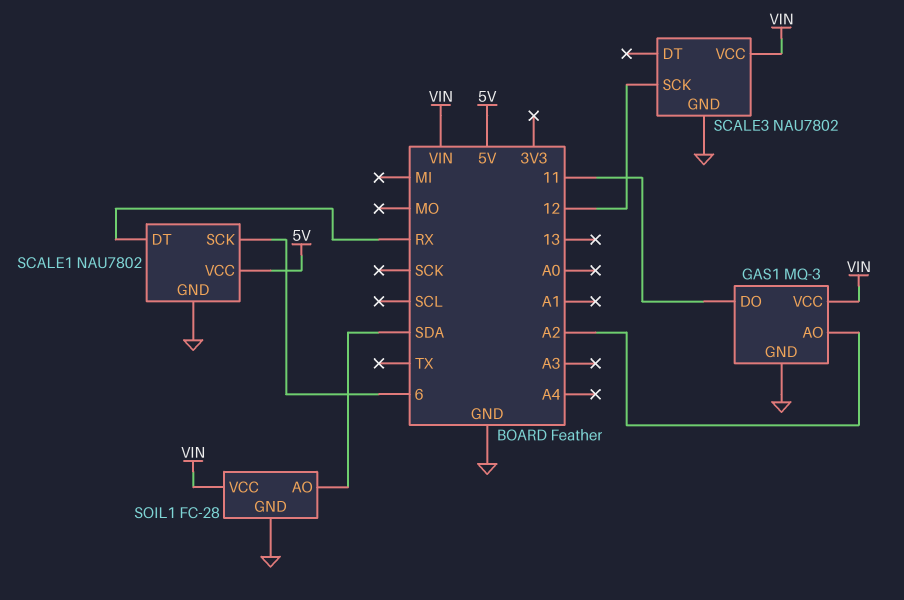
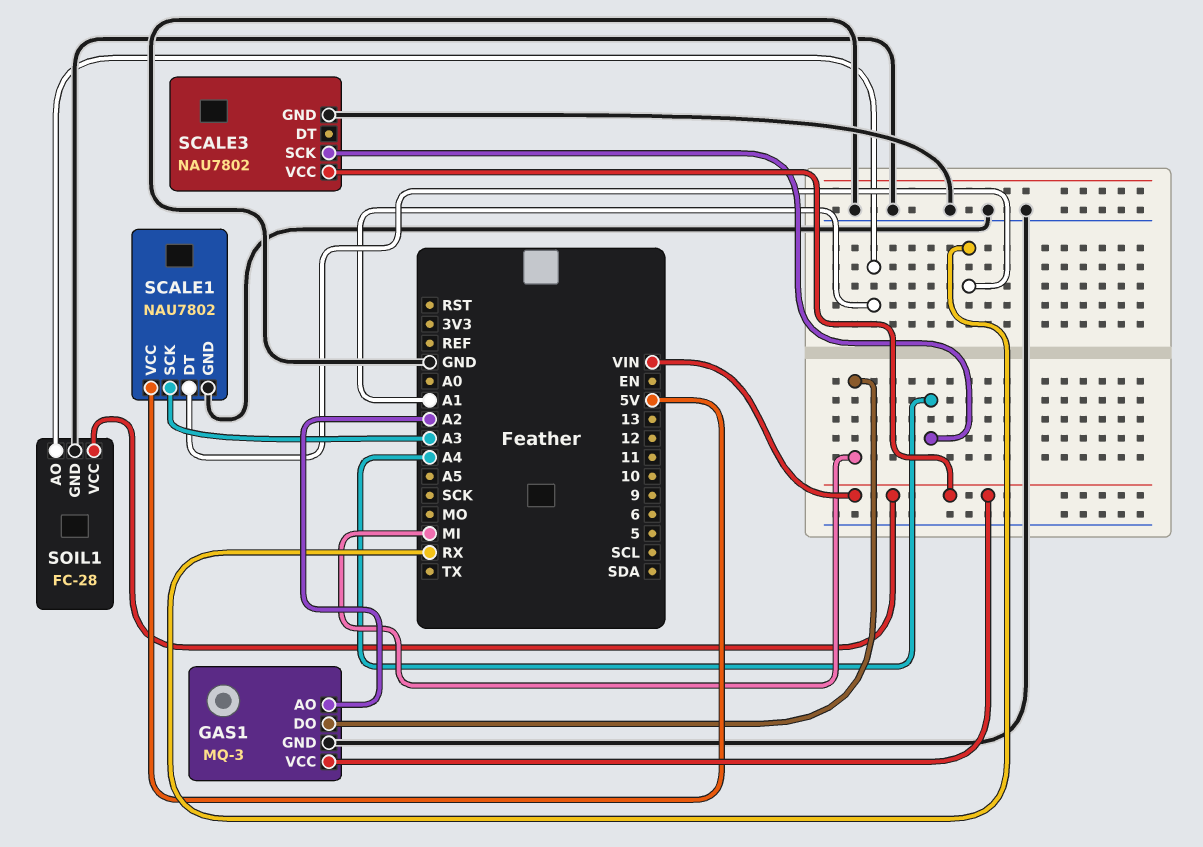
GAS1 pin DO: 11 -> MI
SCALE1 pin SCK: 6 -> A3
SCALE3 pin SCK: 12 -> A4
SOIL1 pin AO: SDA -> A1

